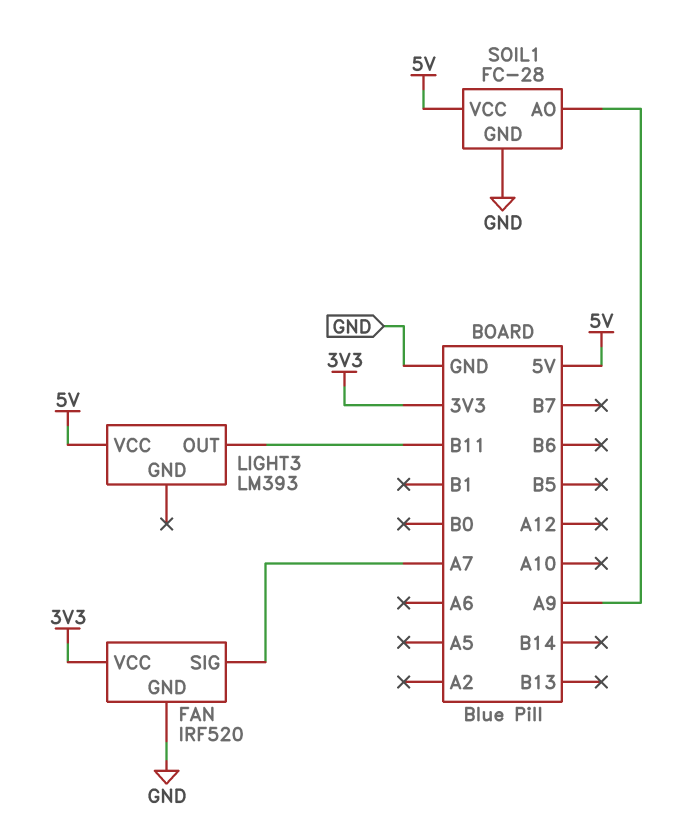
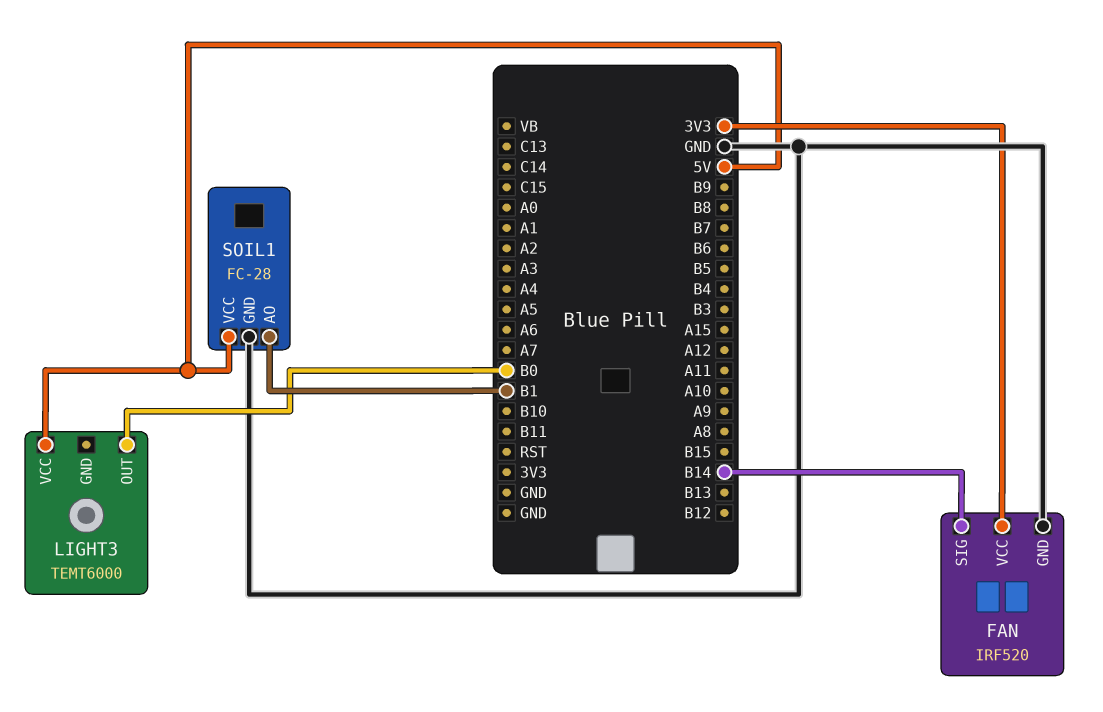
FAN pin SIG: A7 -> B14
LIGHT3: LM393 -> TEMT6000
LIGHT3 pin OUT: B11 -> B0
SOIL1 pin AO: A9 -> B1

